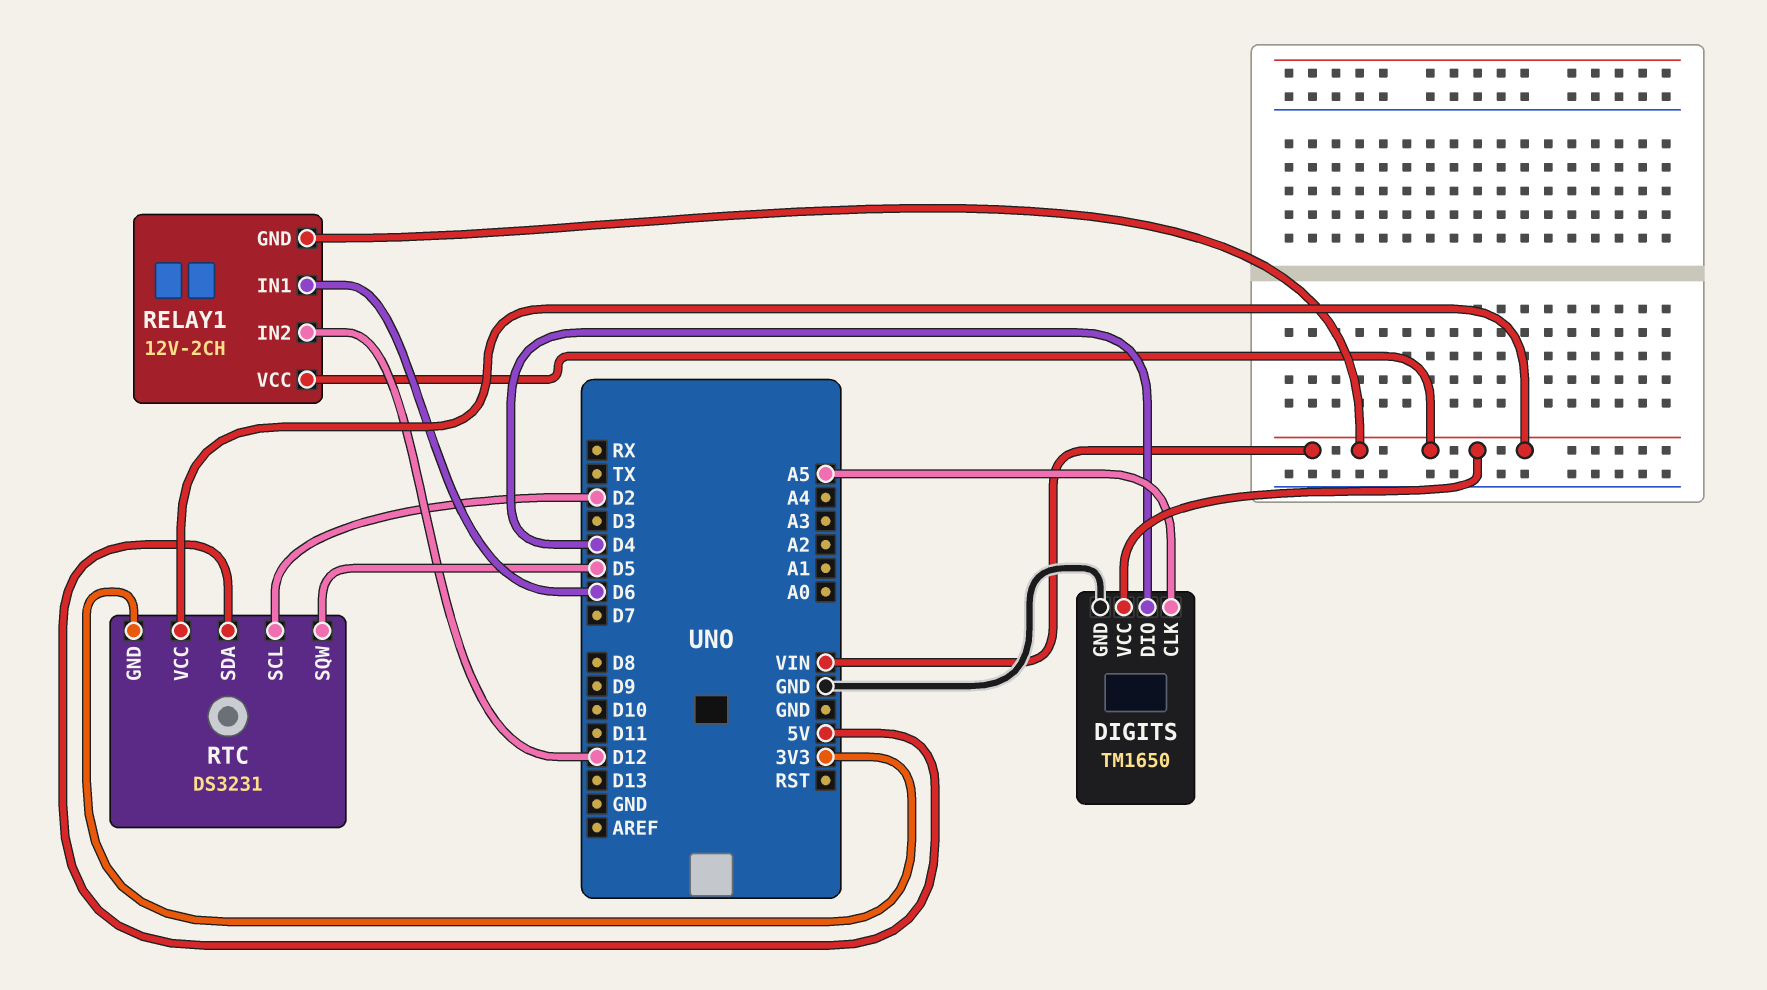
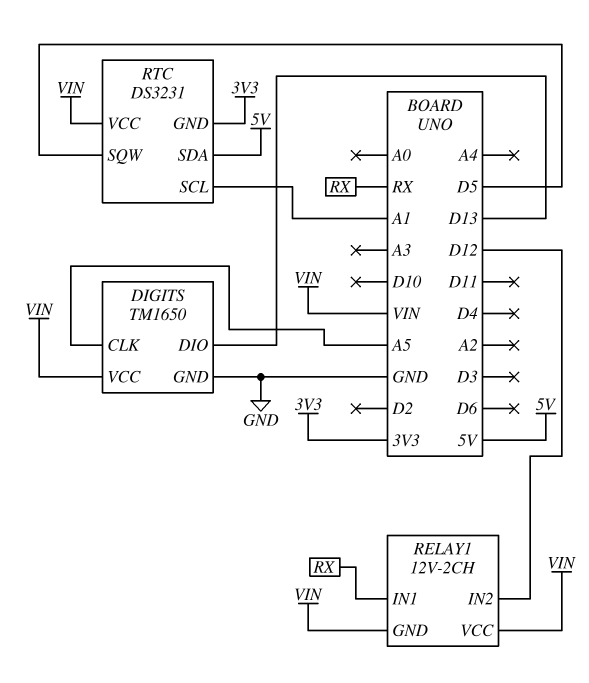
DIGITS pin DIO: D4 -> D13
RELAY1 pin IN1: D6 -> RX
RTC pin SCL: D2 -> A1

